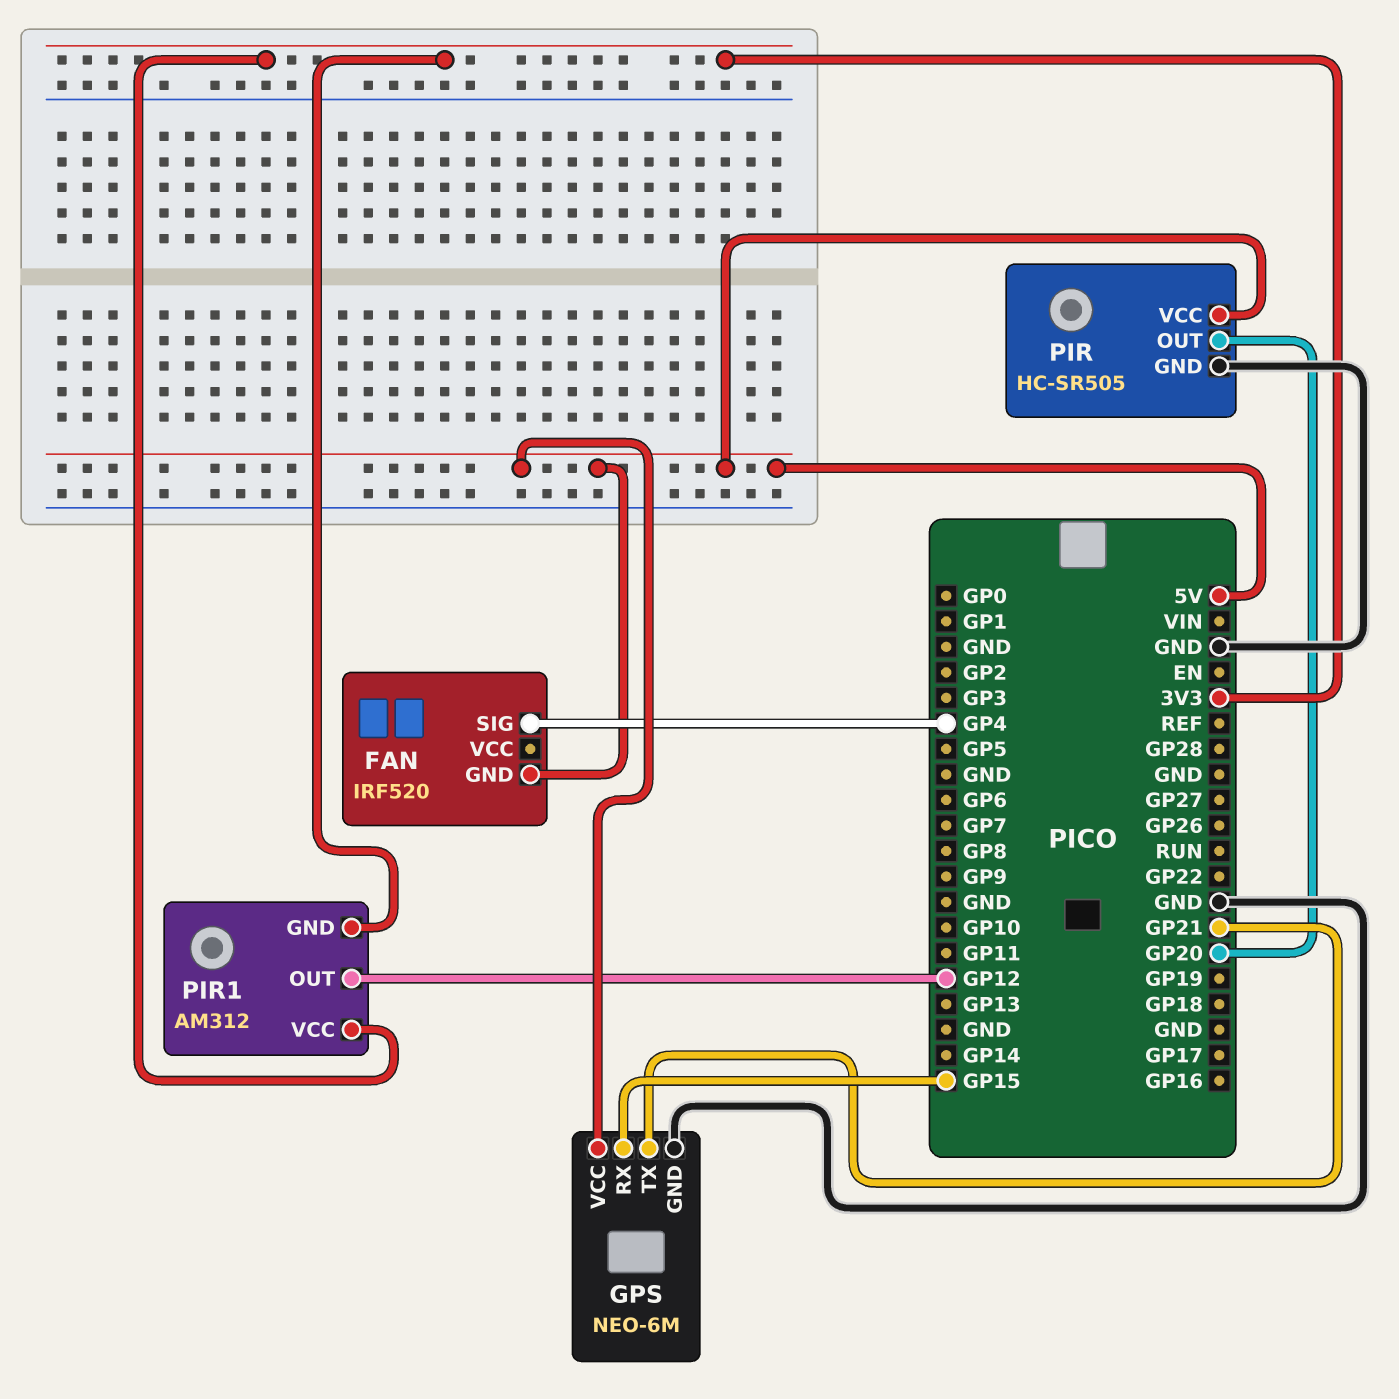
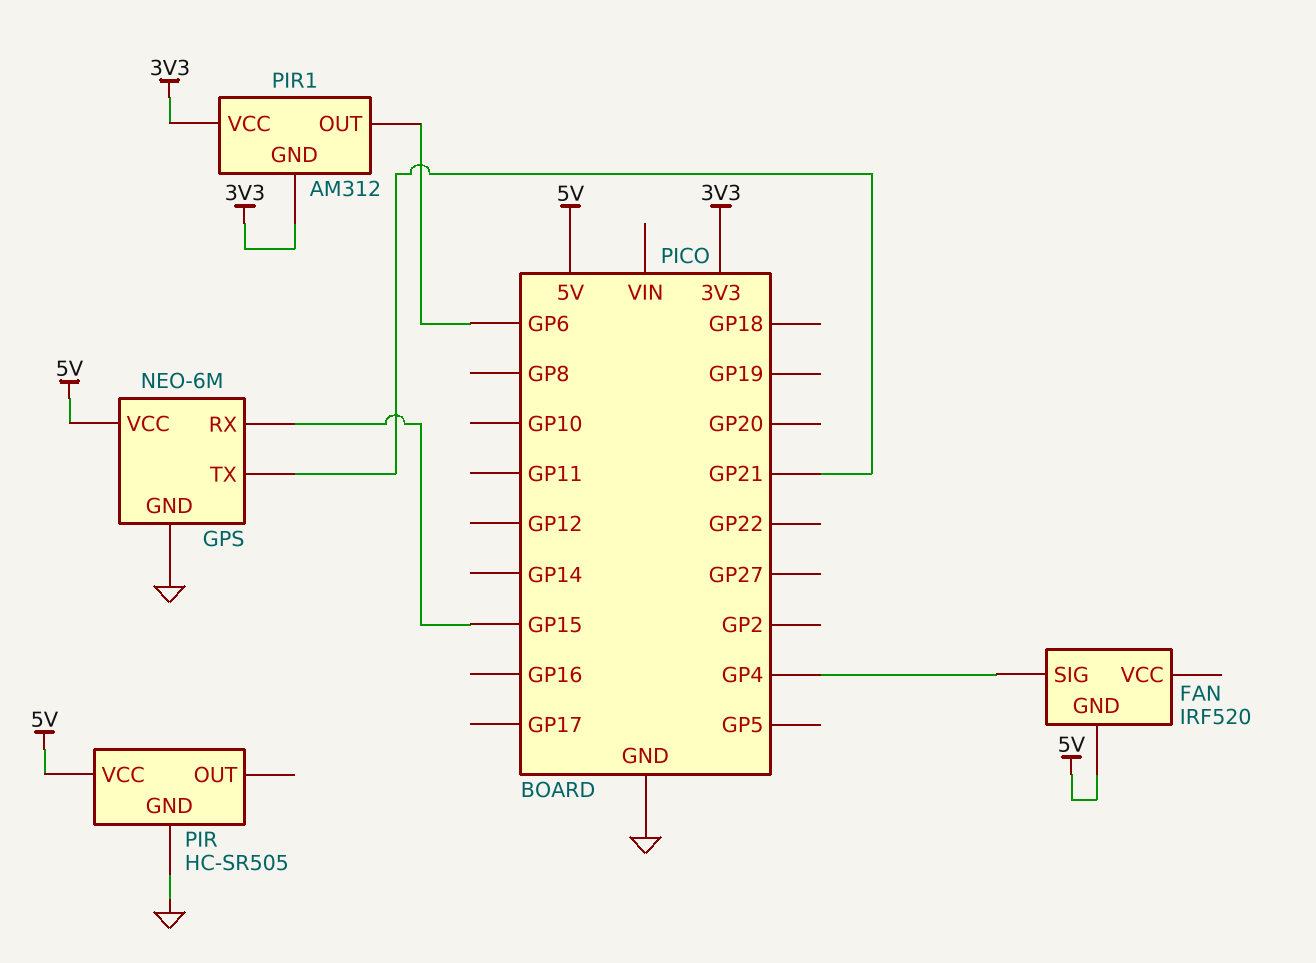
PIR pin OUT: GP20 -> none
PIR1 pin OUT: GP12 -> GP6

